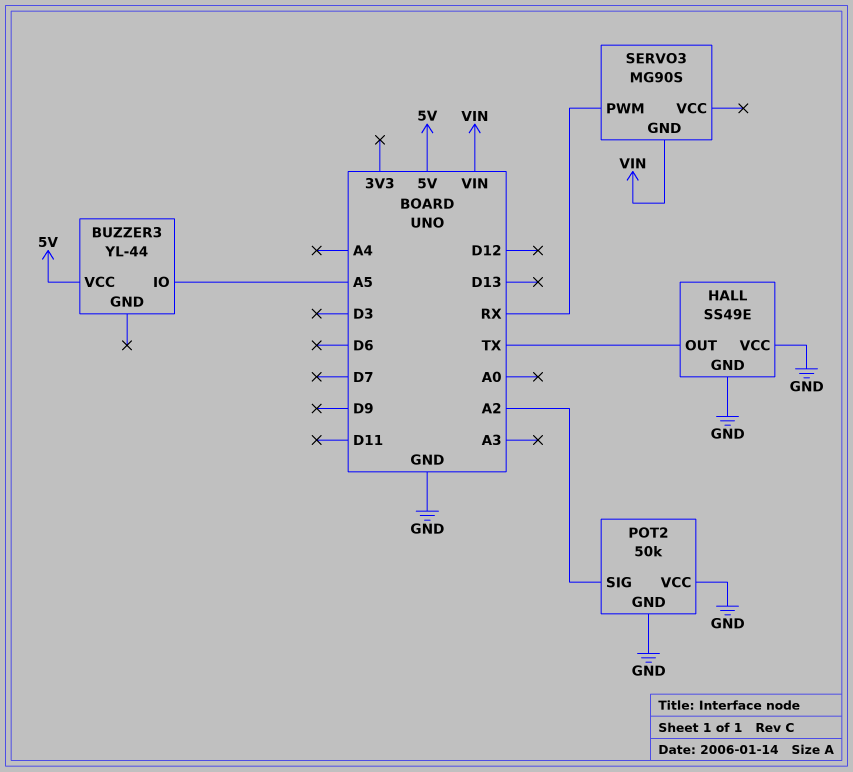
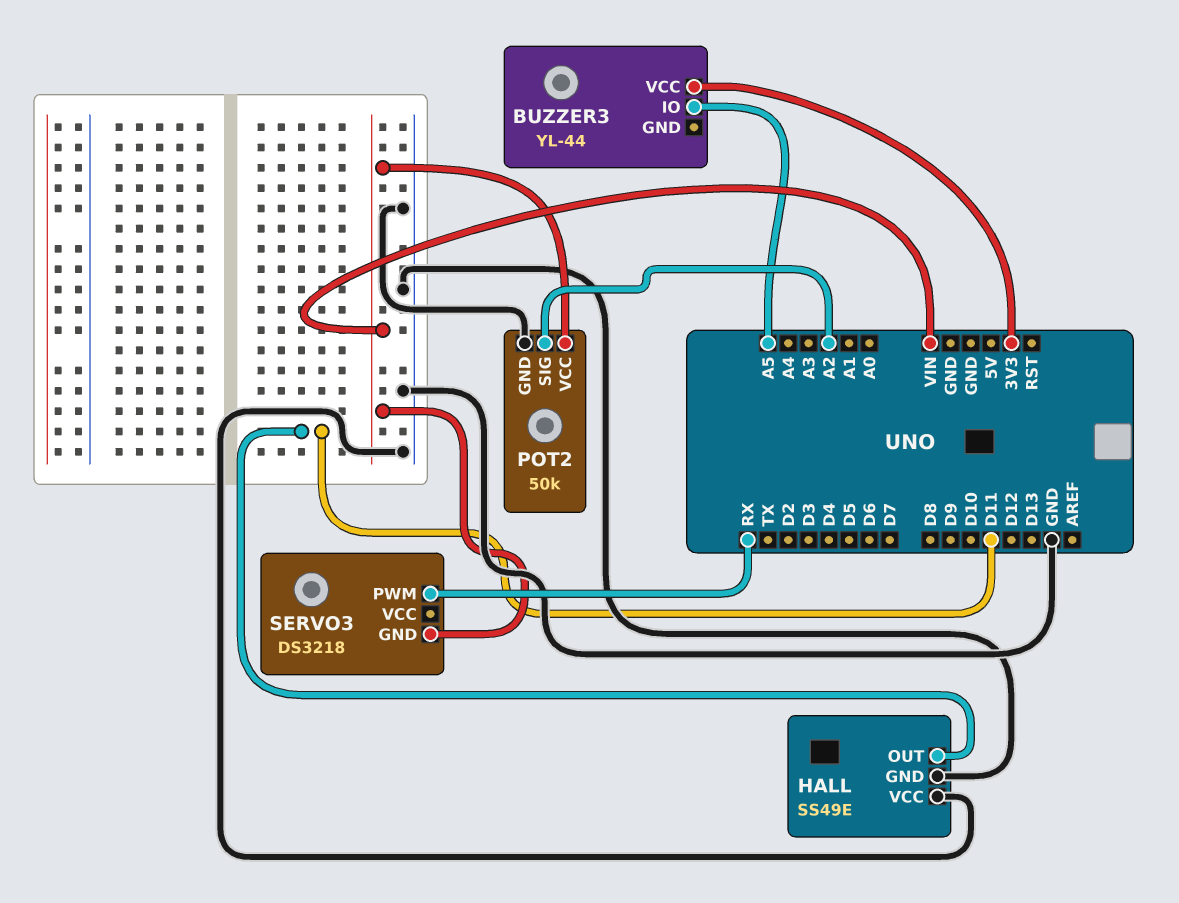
BUZZER3 pin VCC: 5V -> 3V3
HALL pin OUT: TX -> D11
POT2 pin VCC: GND -> VIN
SERVO3: MG90S -> DS3218

